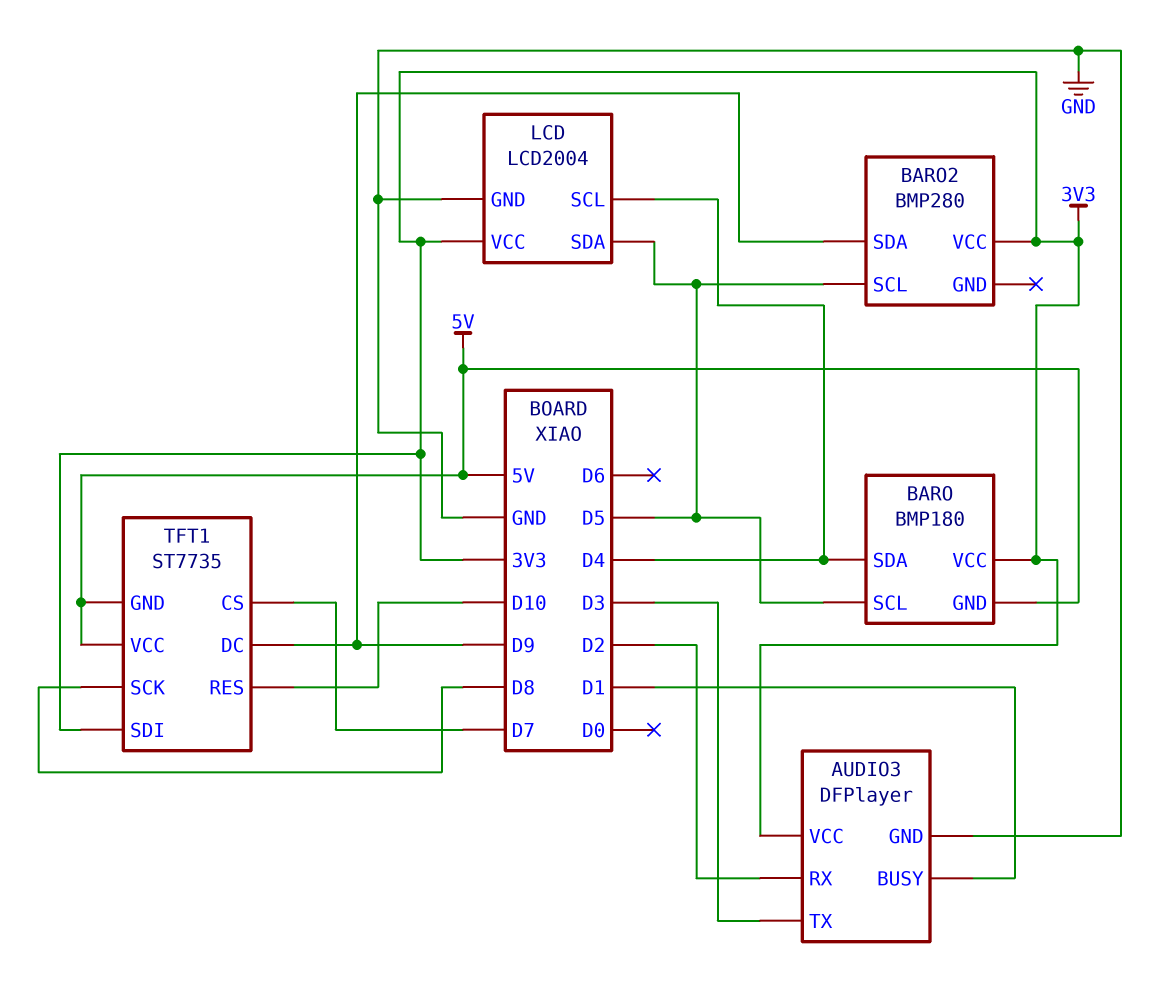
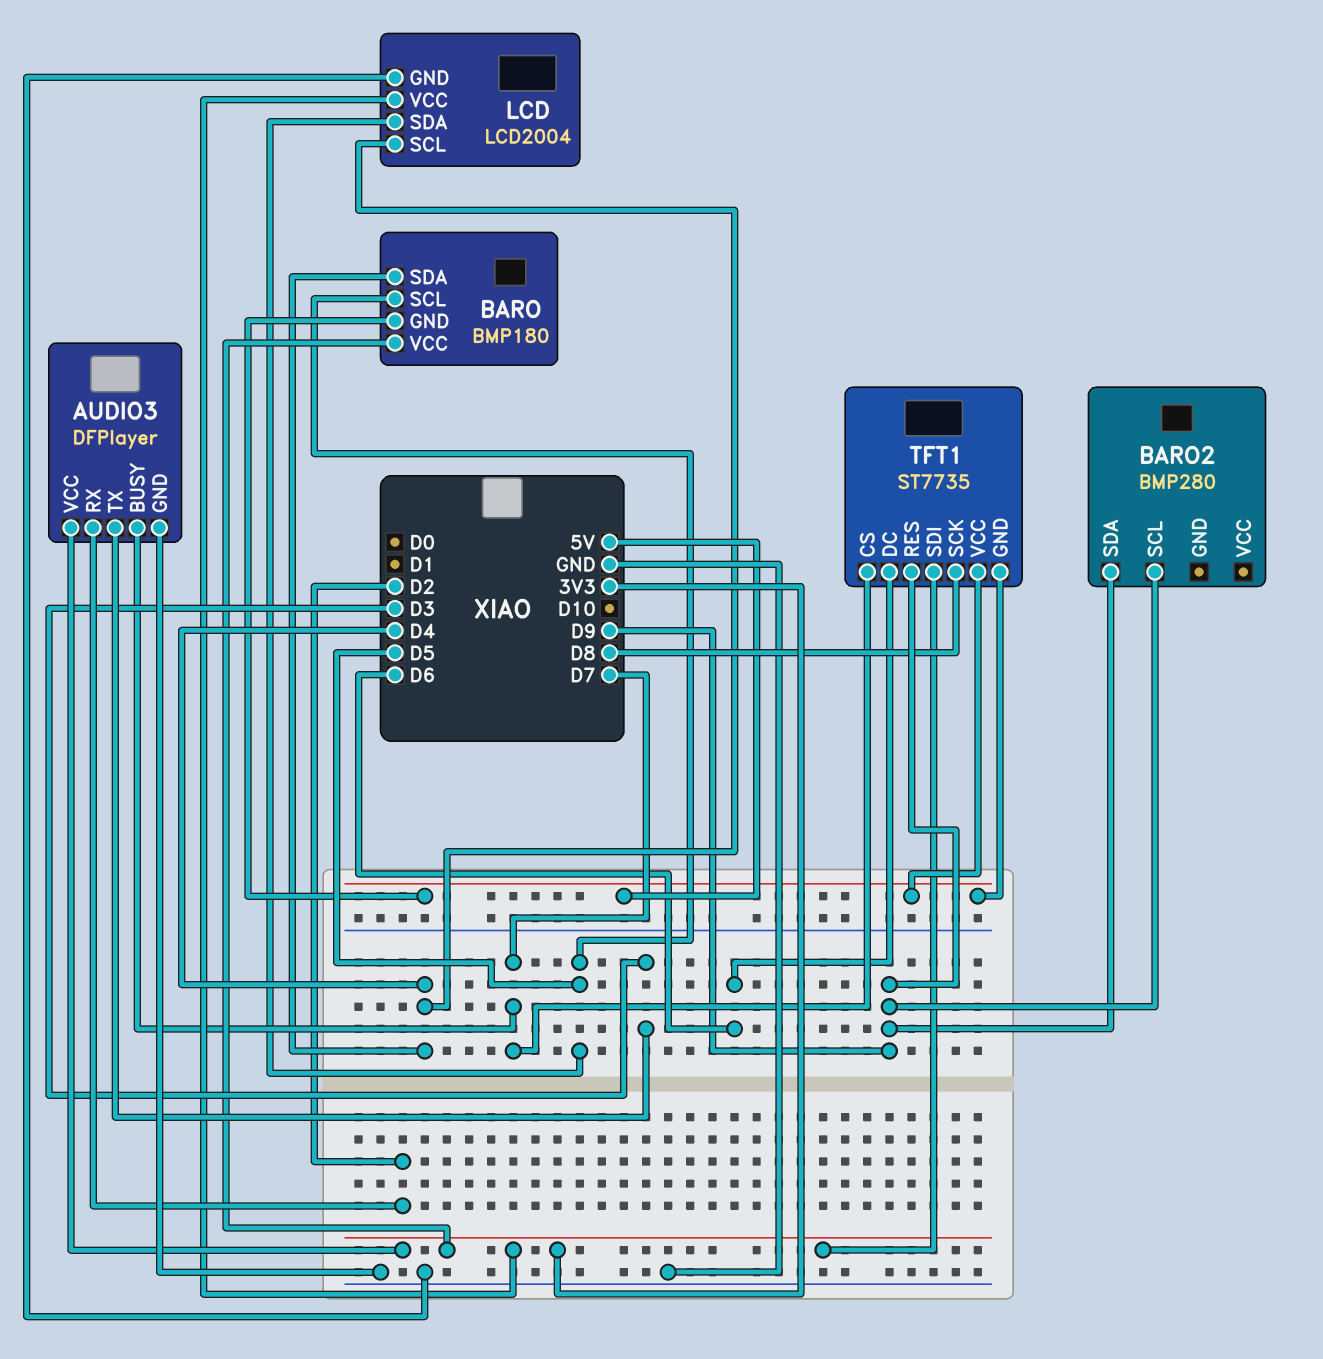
AUDIO3 pin BUSY: D1 -> D7
BARO2 pin SCL: D5 -> D9
BARO2 pin VCC: 3V3 -> none
TFT1 pin DC: D9 -> D6
TFT1 pin RES: D10 -> D9

